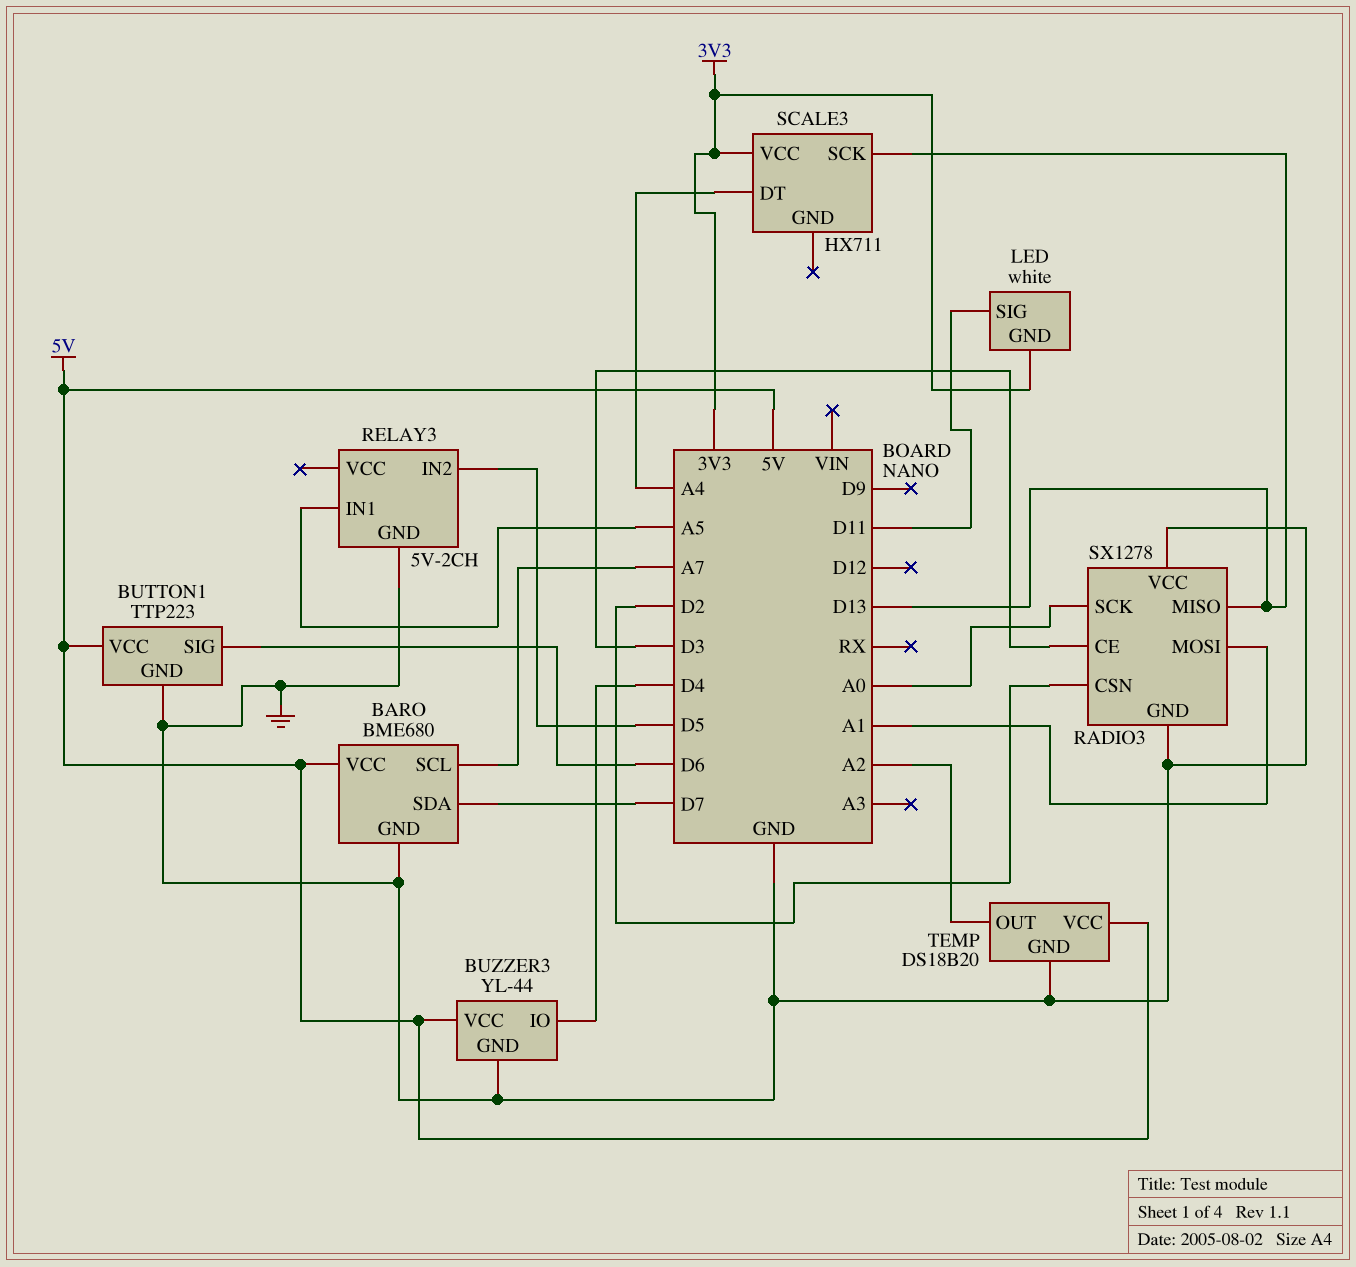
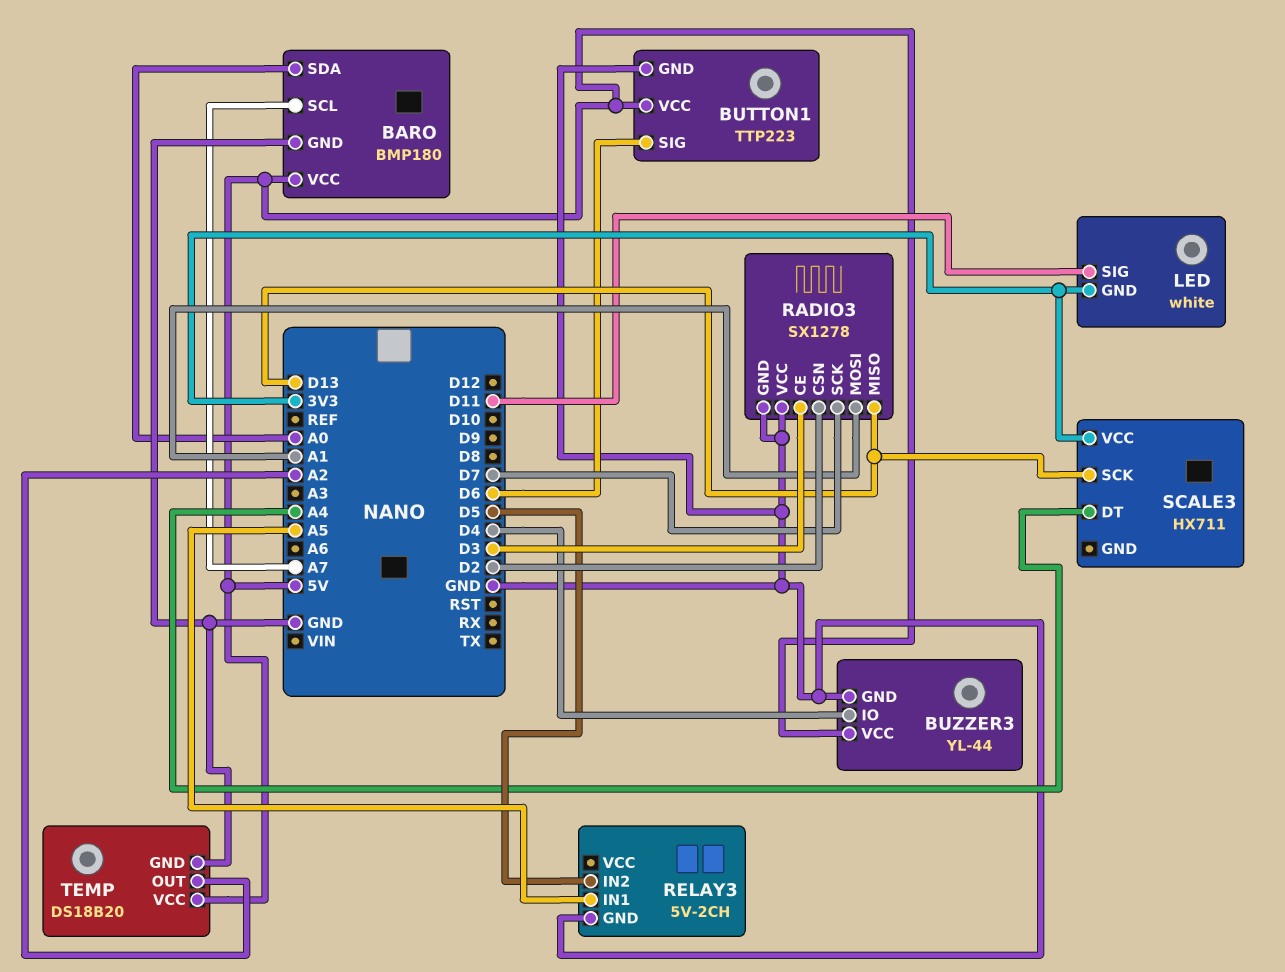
BARO: BME680 -> BMP180
BARO pin SDA: D7 -> A0
RADIO3 pin SCK: A0 -> D7

